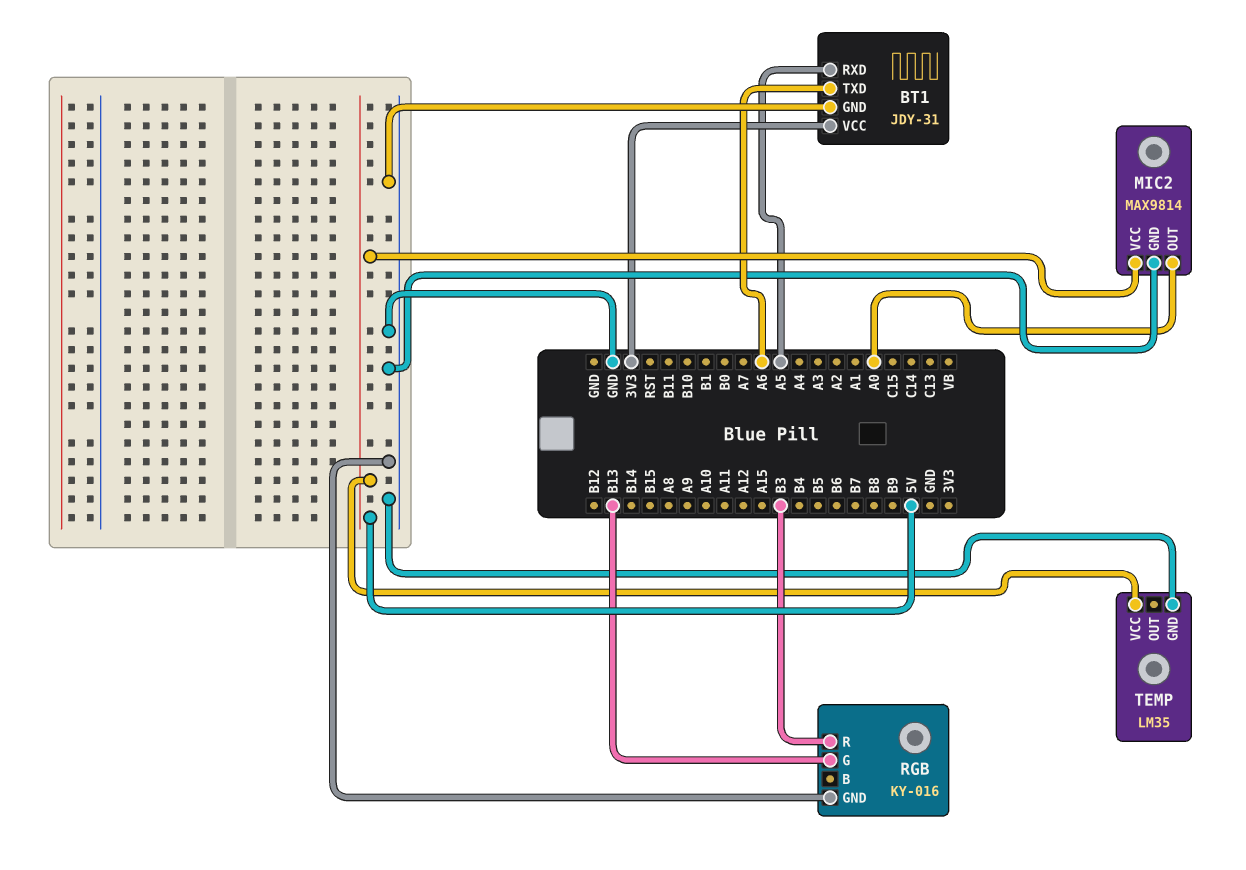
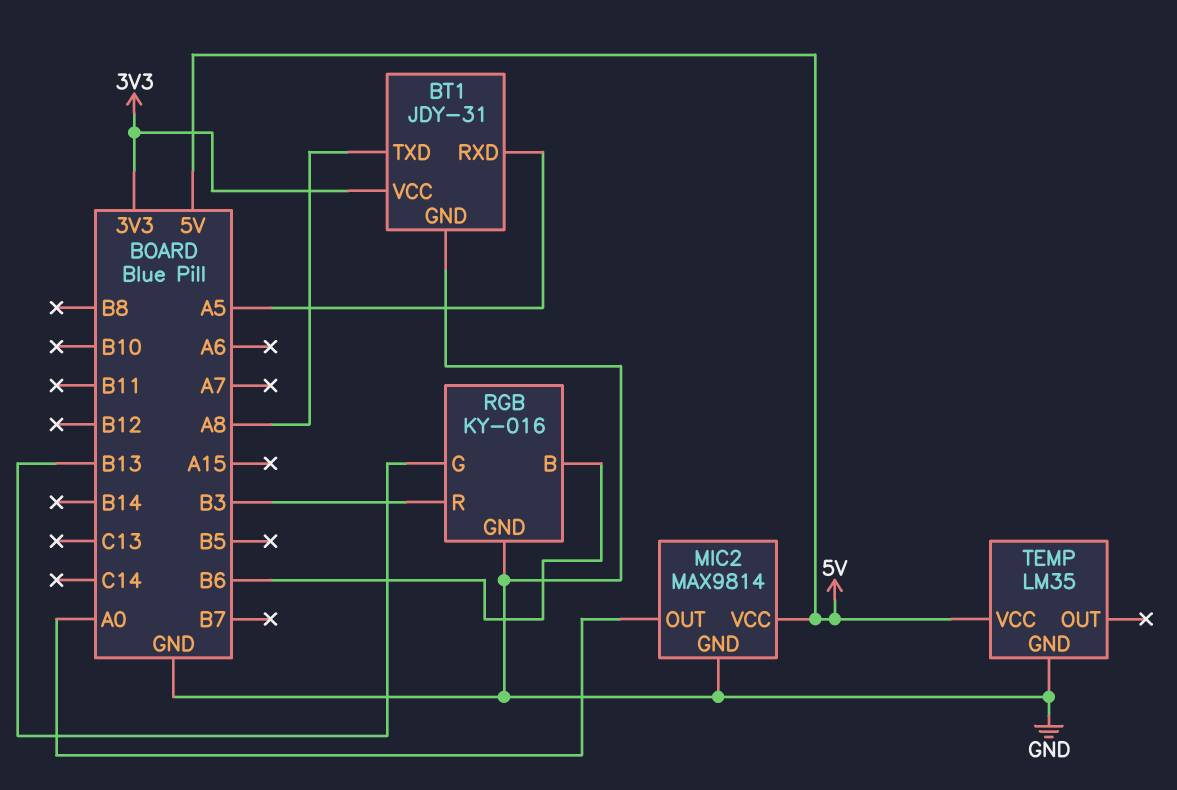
BT1 pin TXD: A6 -> A8
RGB pin B: none -> B6

